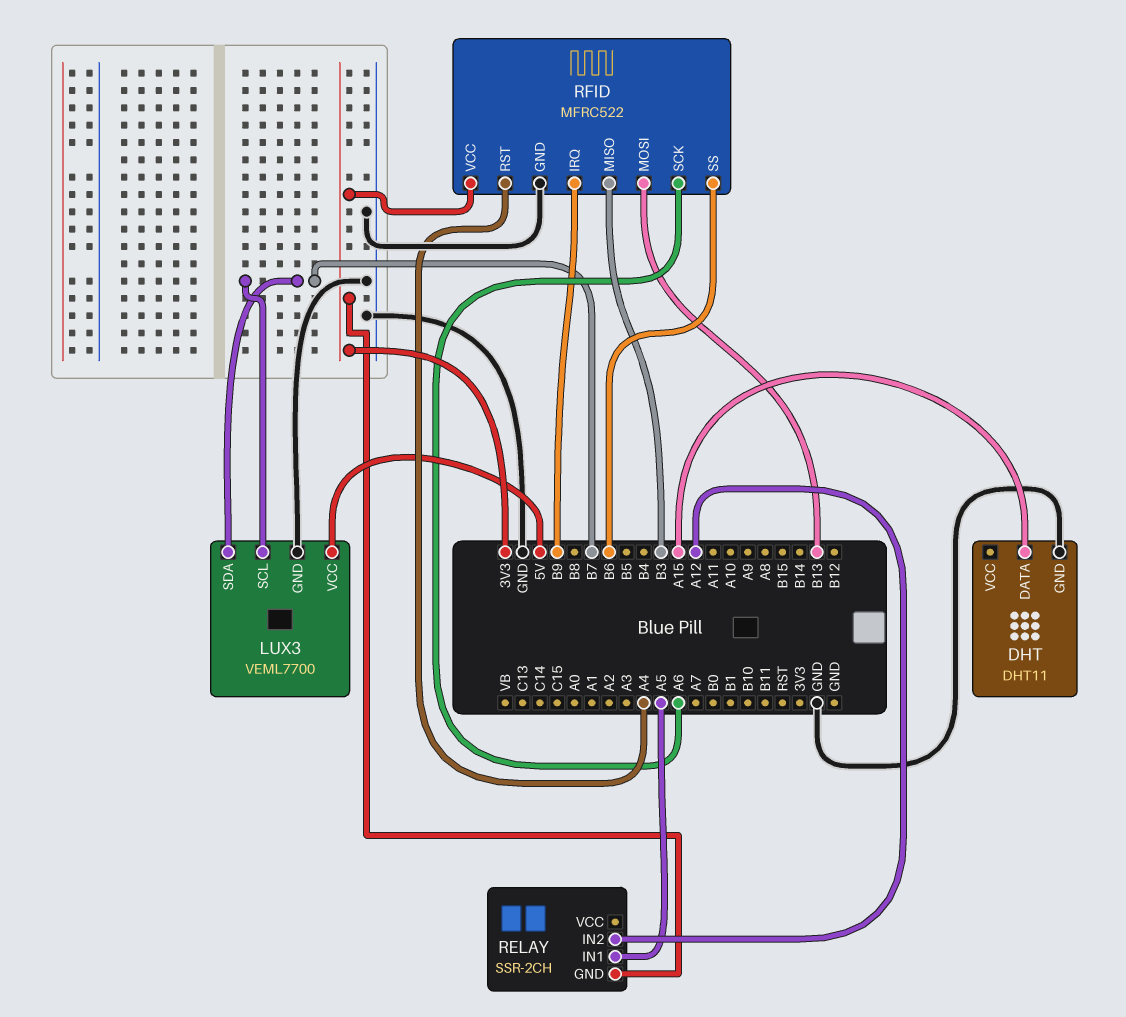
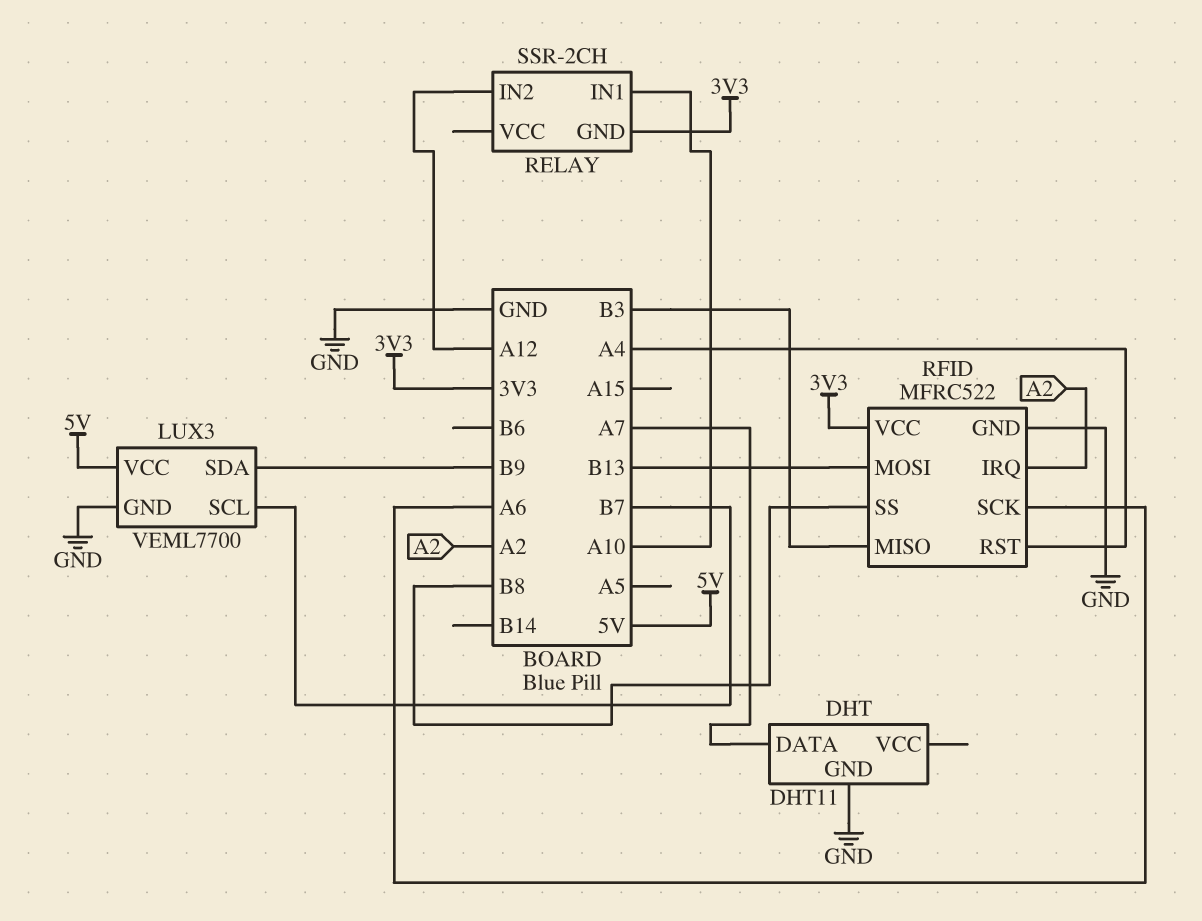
DHT pin DATA: A15 -> A7
LUX3 pin SDA: B7 -> B9
RELAY pin IN1: A5 -> A10
RFID pin IRQ: B9 -> A2
RFID pin SS: B6 -> B8

